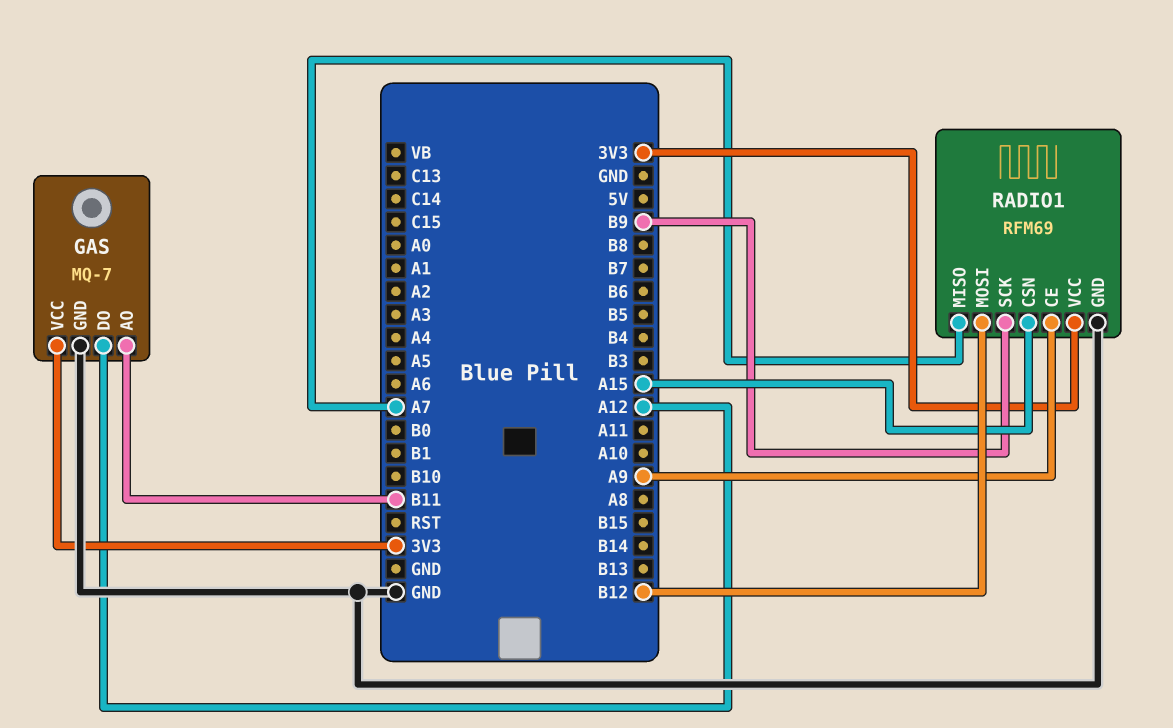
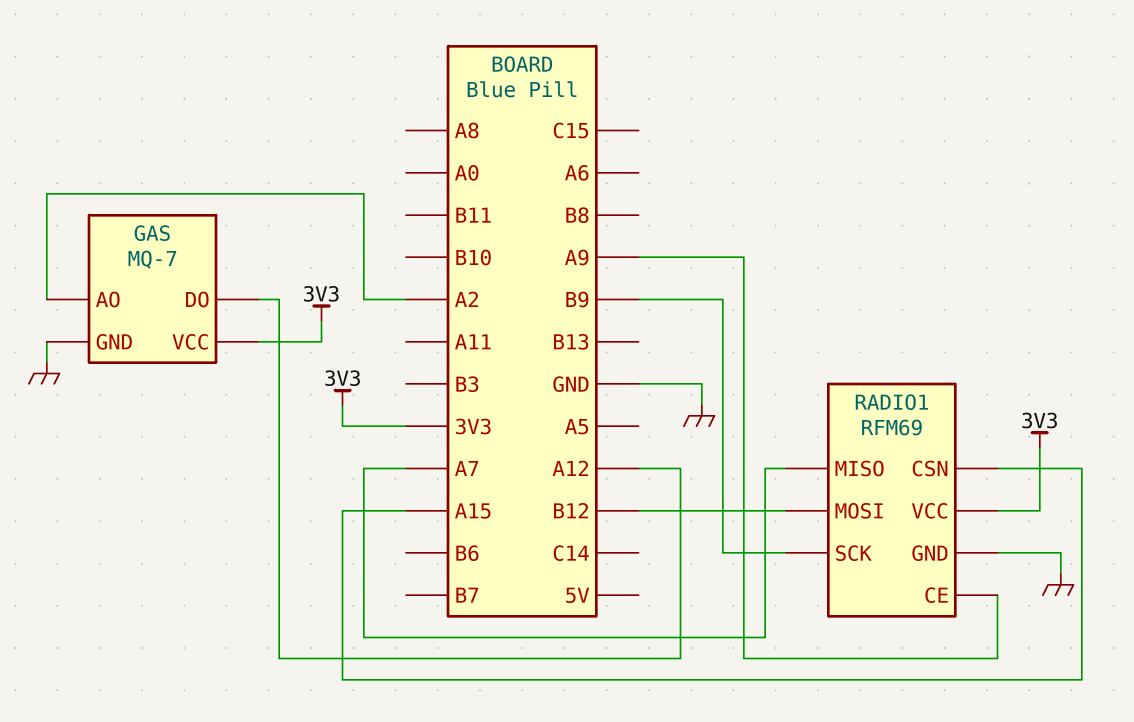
GAS pin AO: B11 -> A2

